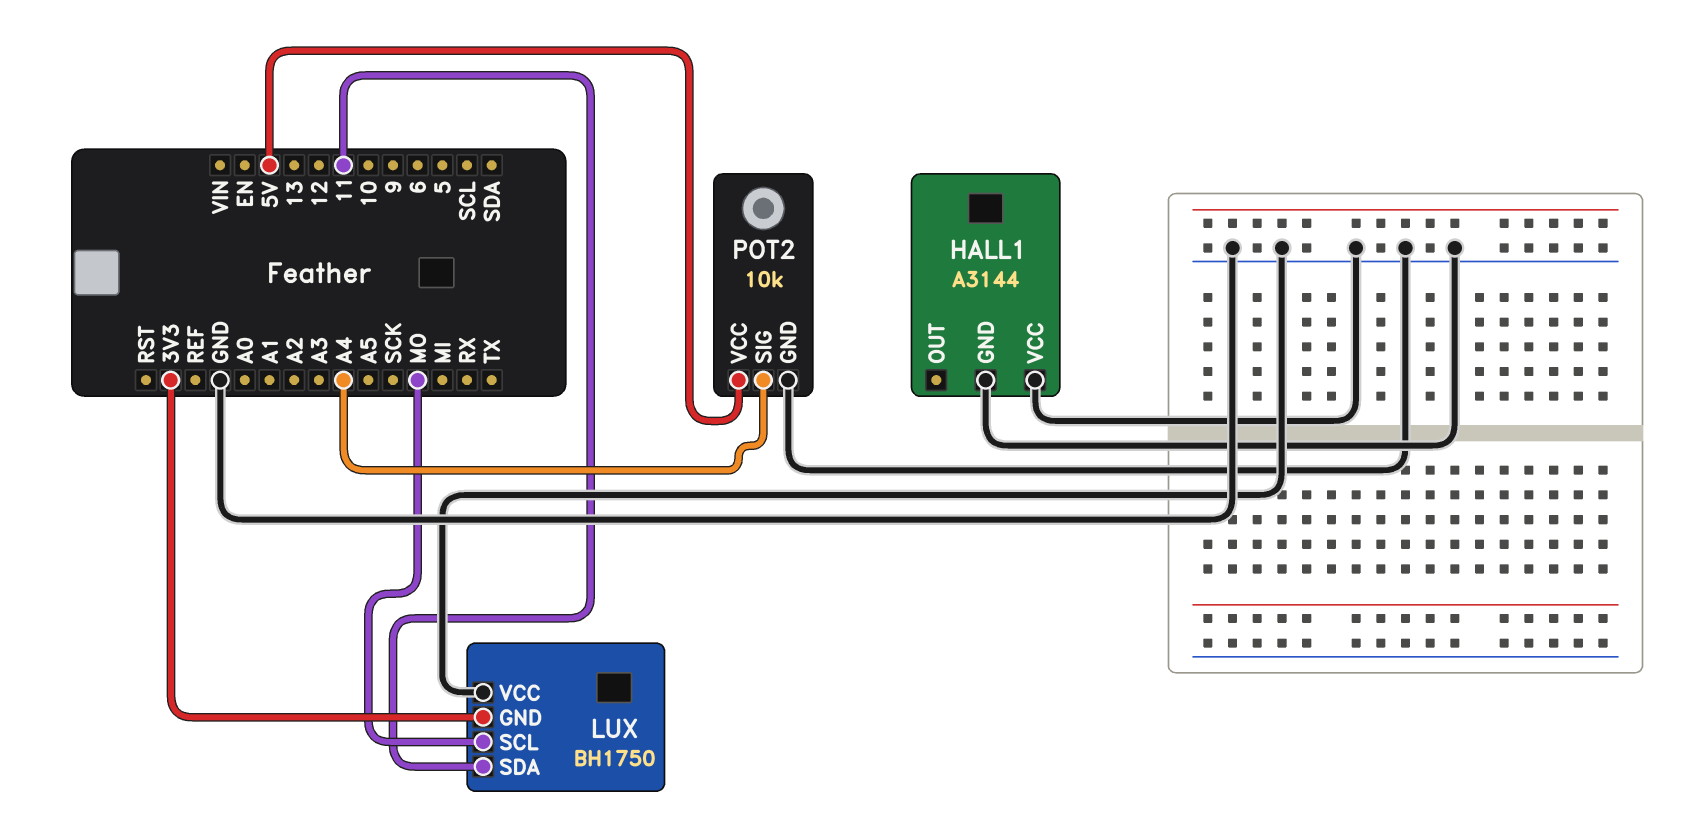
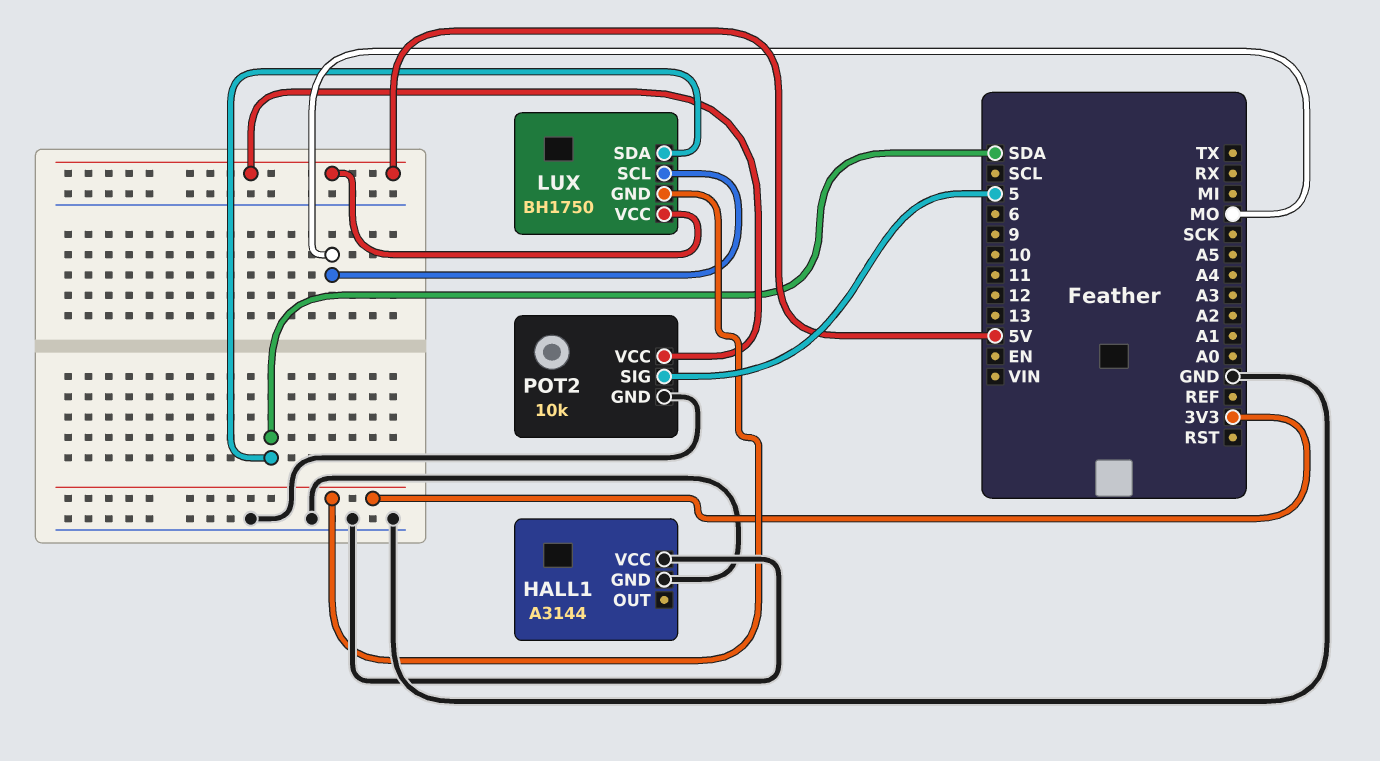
LUX pin SDA: 11 -> SDA
LUX pin VCC: GND -> 5V
POT2 pin SIG: A4 -> 5

